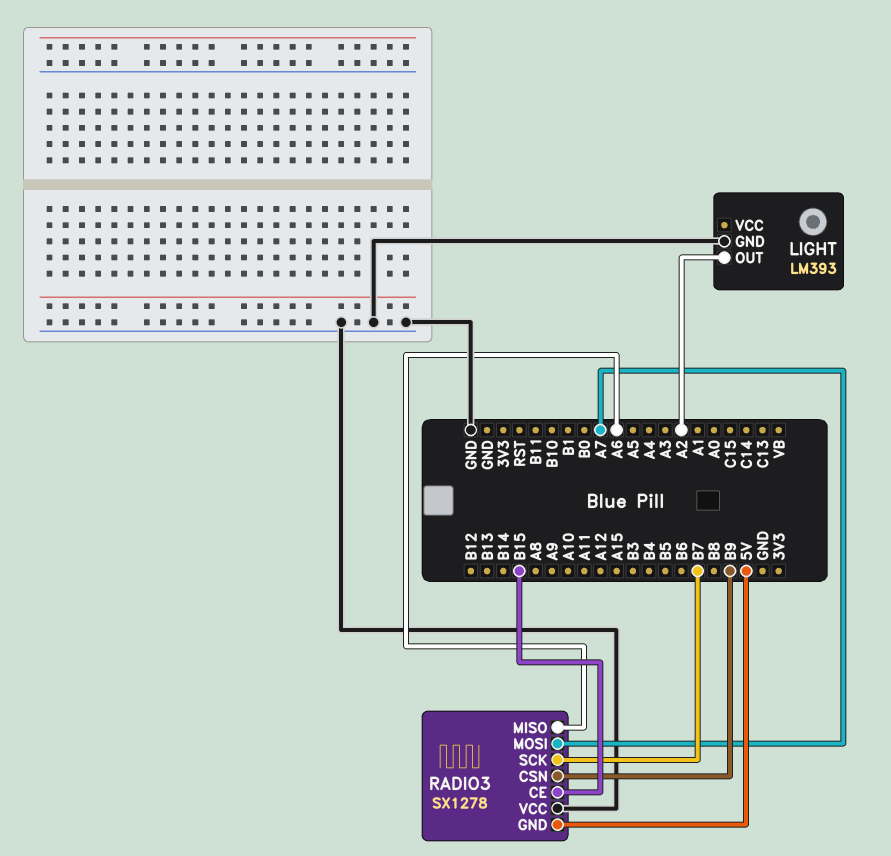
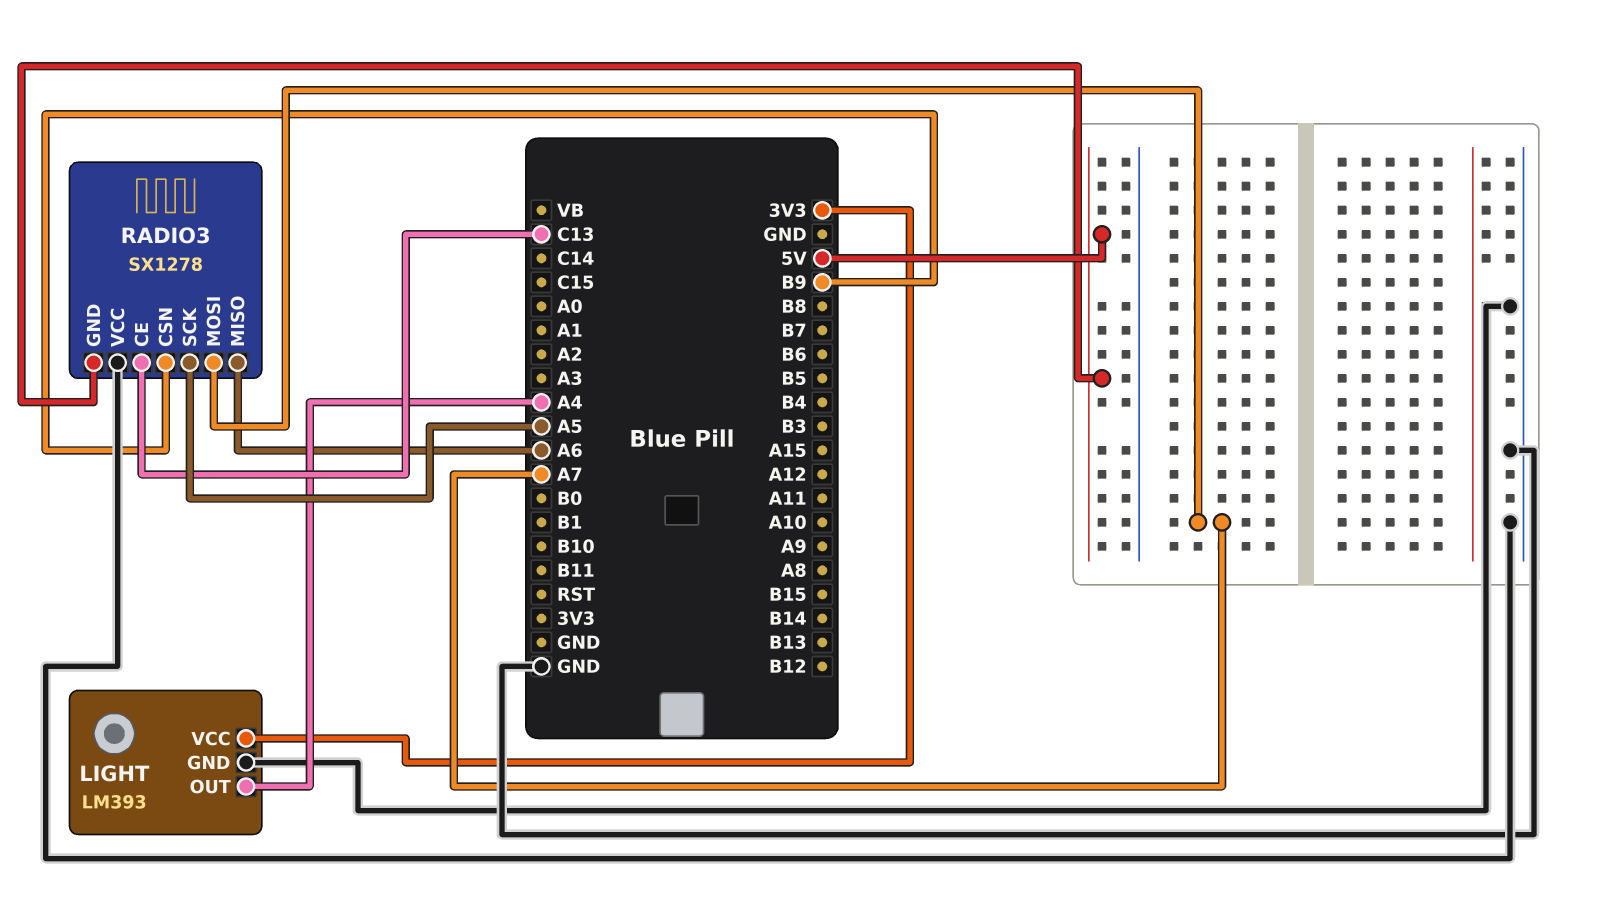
LIGHT pin OUT: A2 -> A4
LIGHT pin VCC: none -> 3V3
RADIO3 pin CE: B15 -> C13
RADIO3 pin SCK: B7 -> A5

